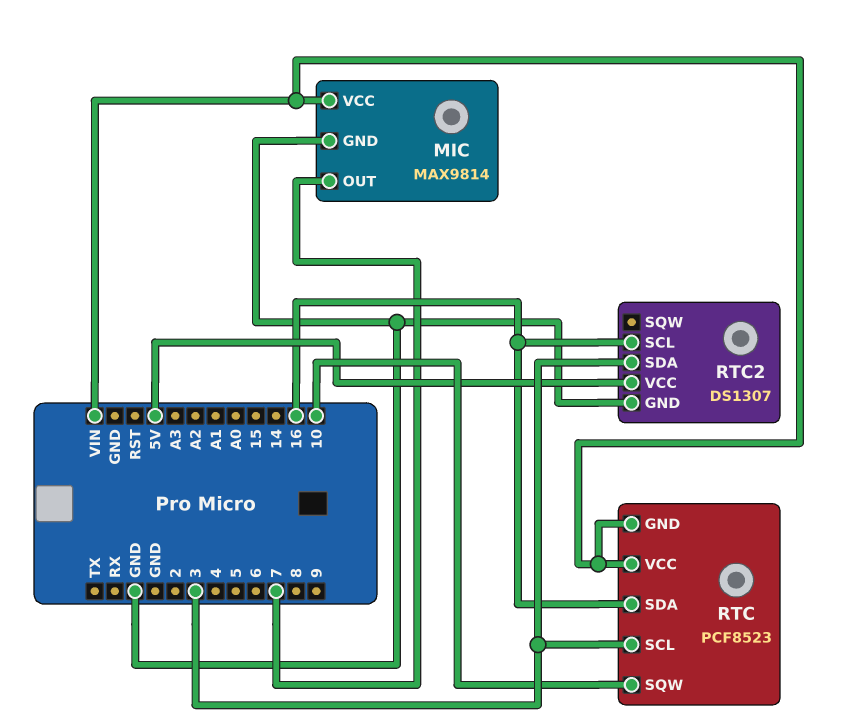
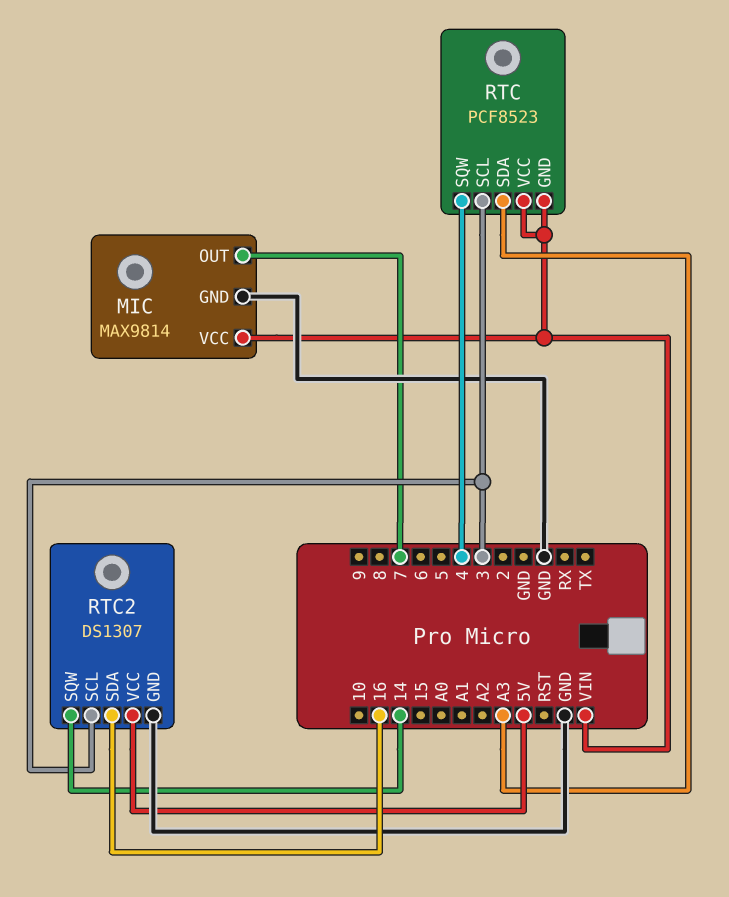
RTC pin SDA: 16 -> A3
RTC pin SQW: 10 -> 4
RTC2 pin SCL: 16 -> 3
RTC2 pin SDA: 3 -> 16
RTC2 pin SQW: none -> 14

